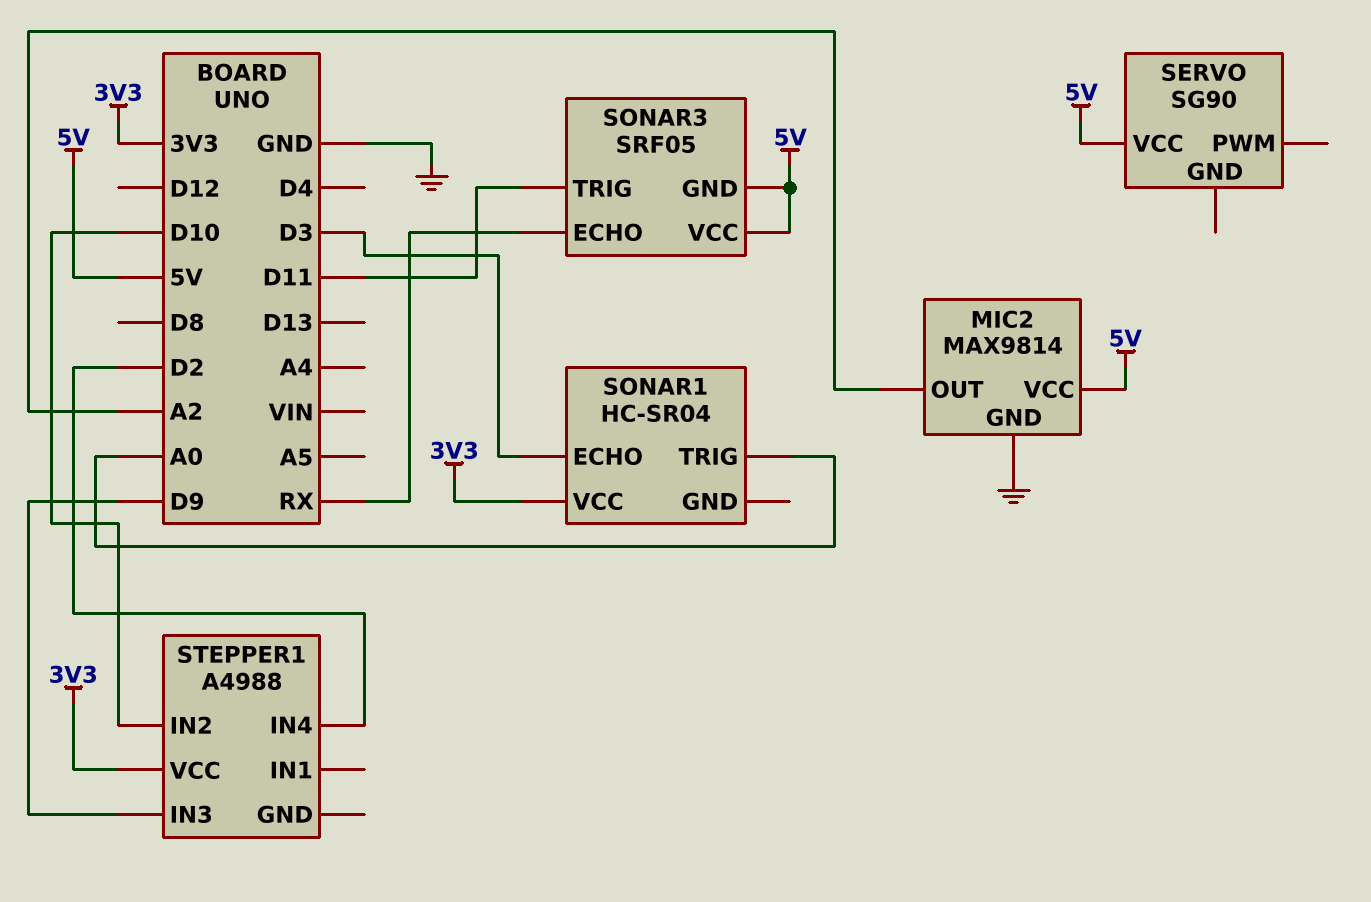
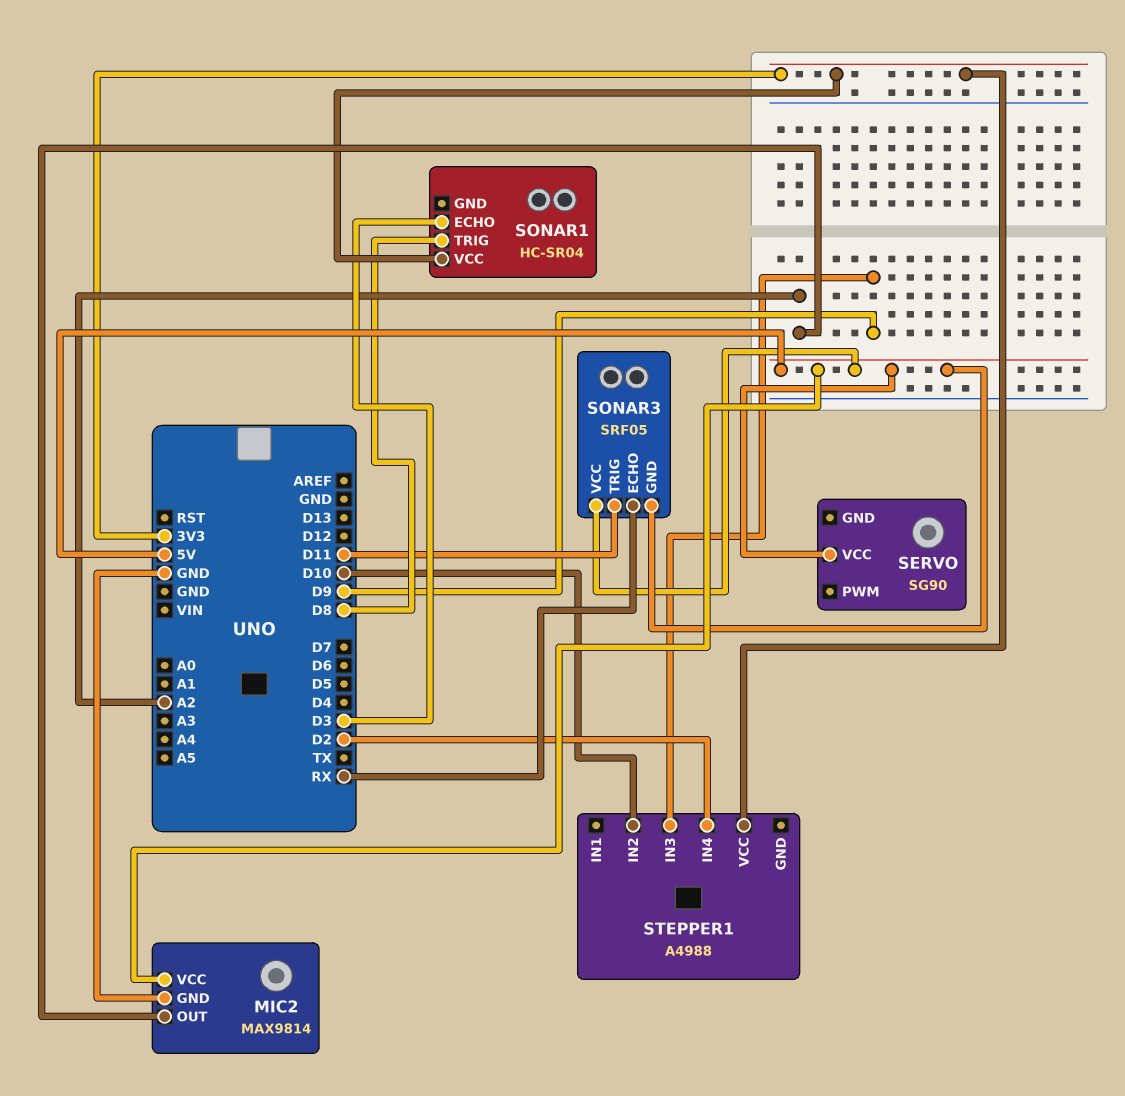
SONAR1 pin TRIG: A0 -> D8

